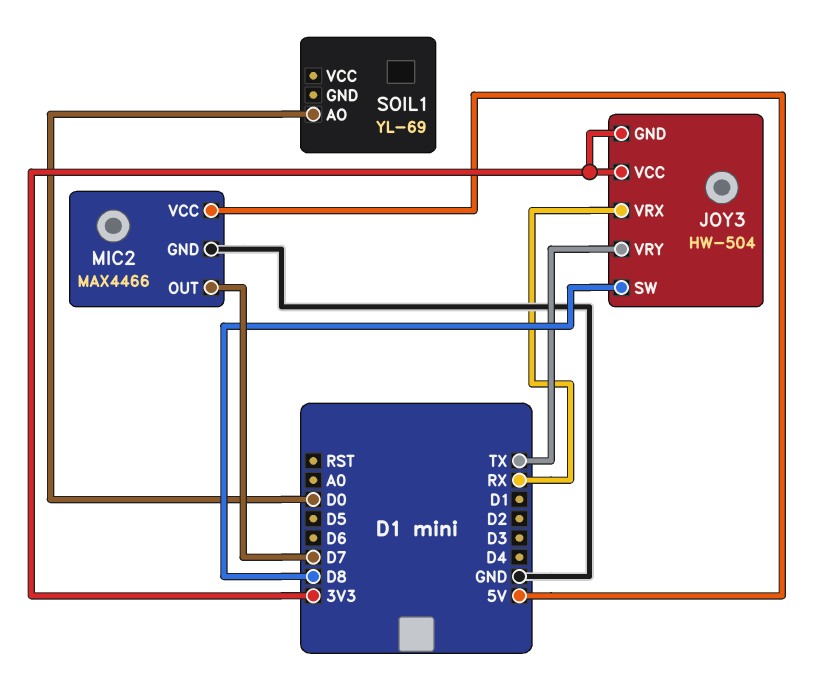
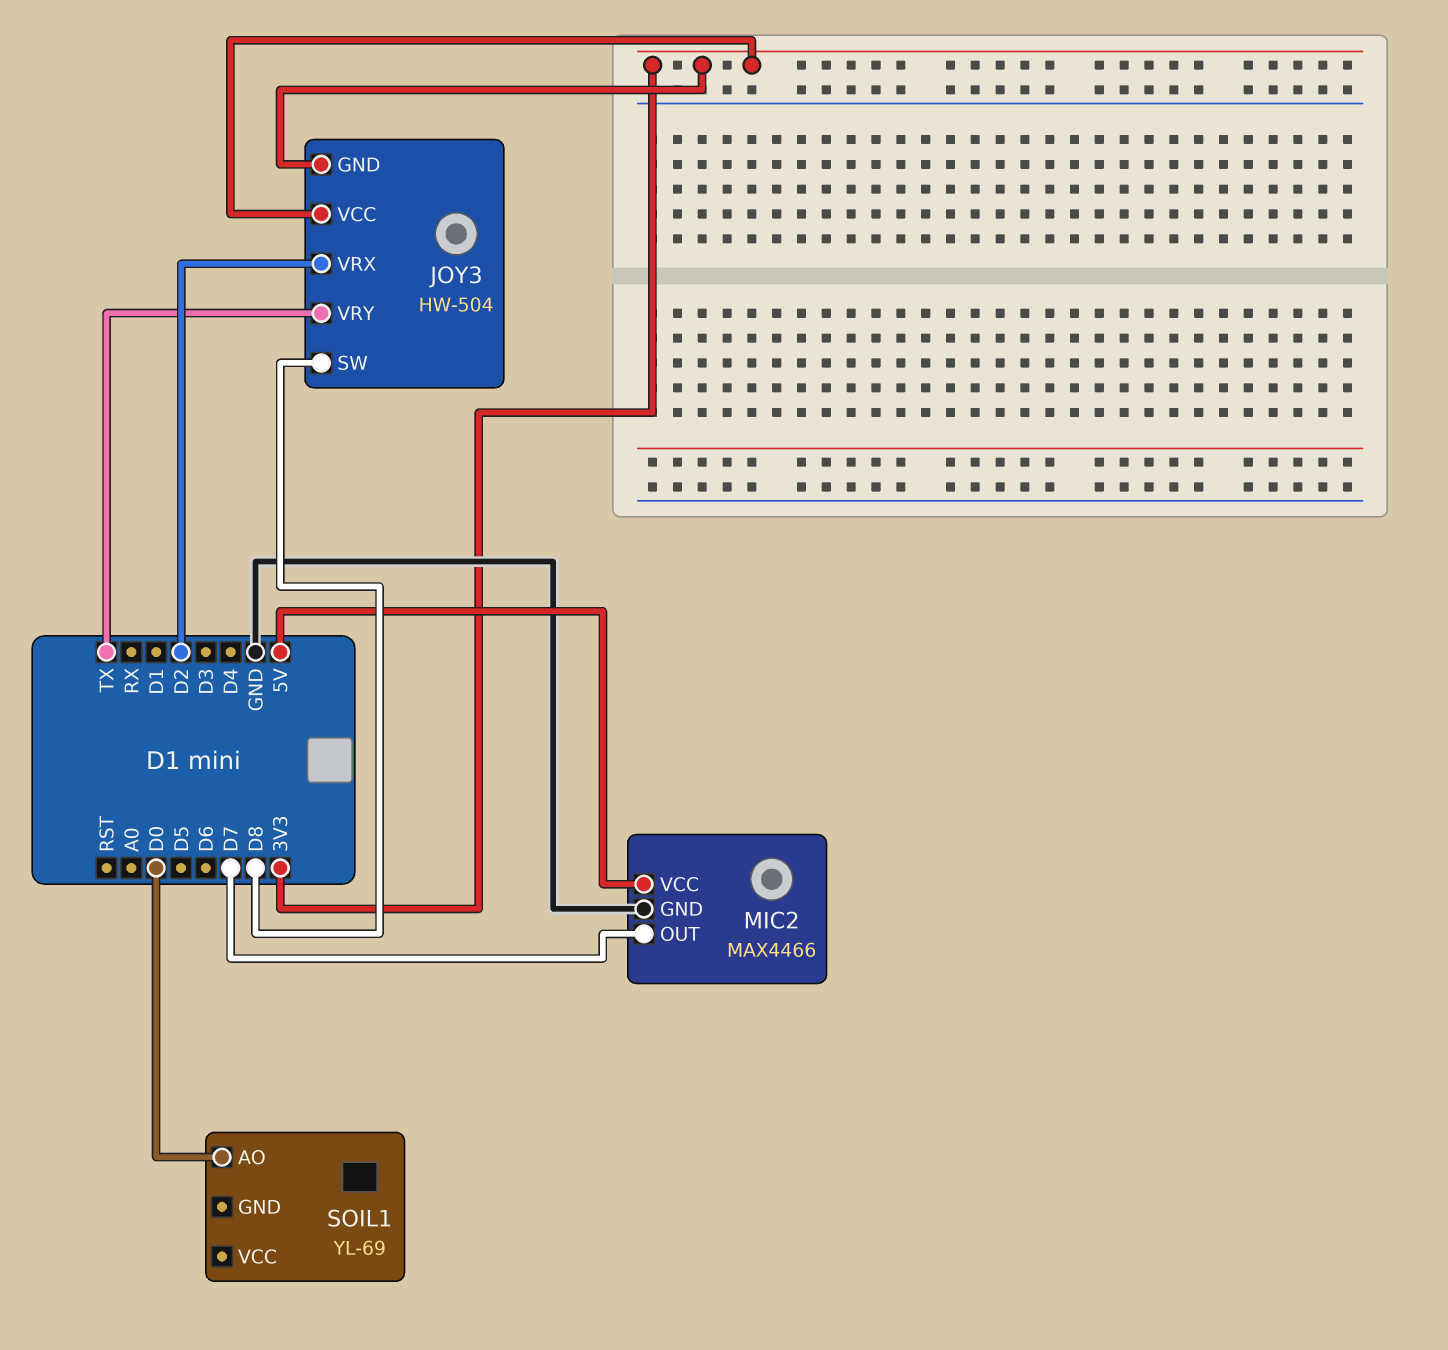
JOY3 pin VRX: RX -> D2

